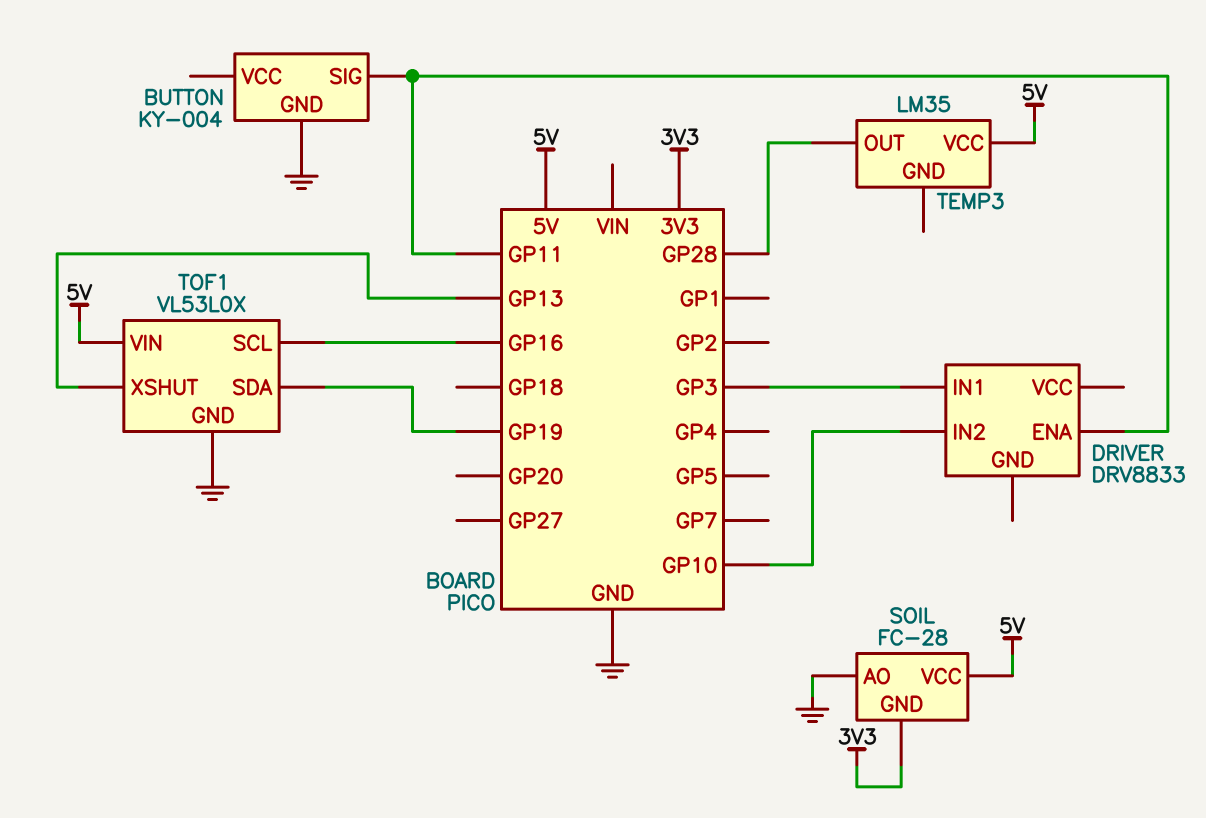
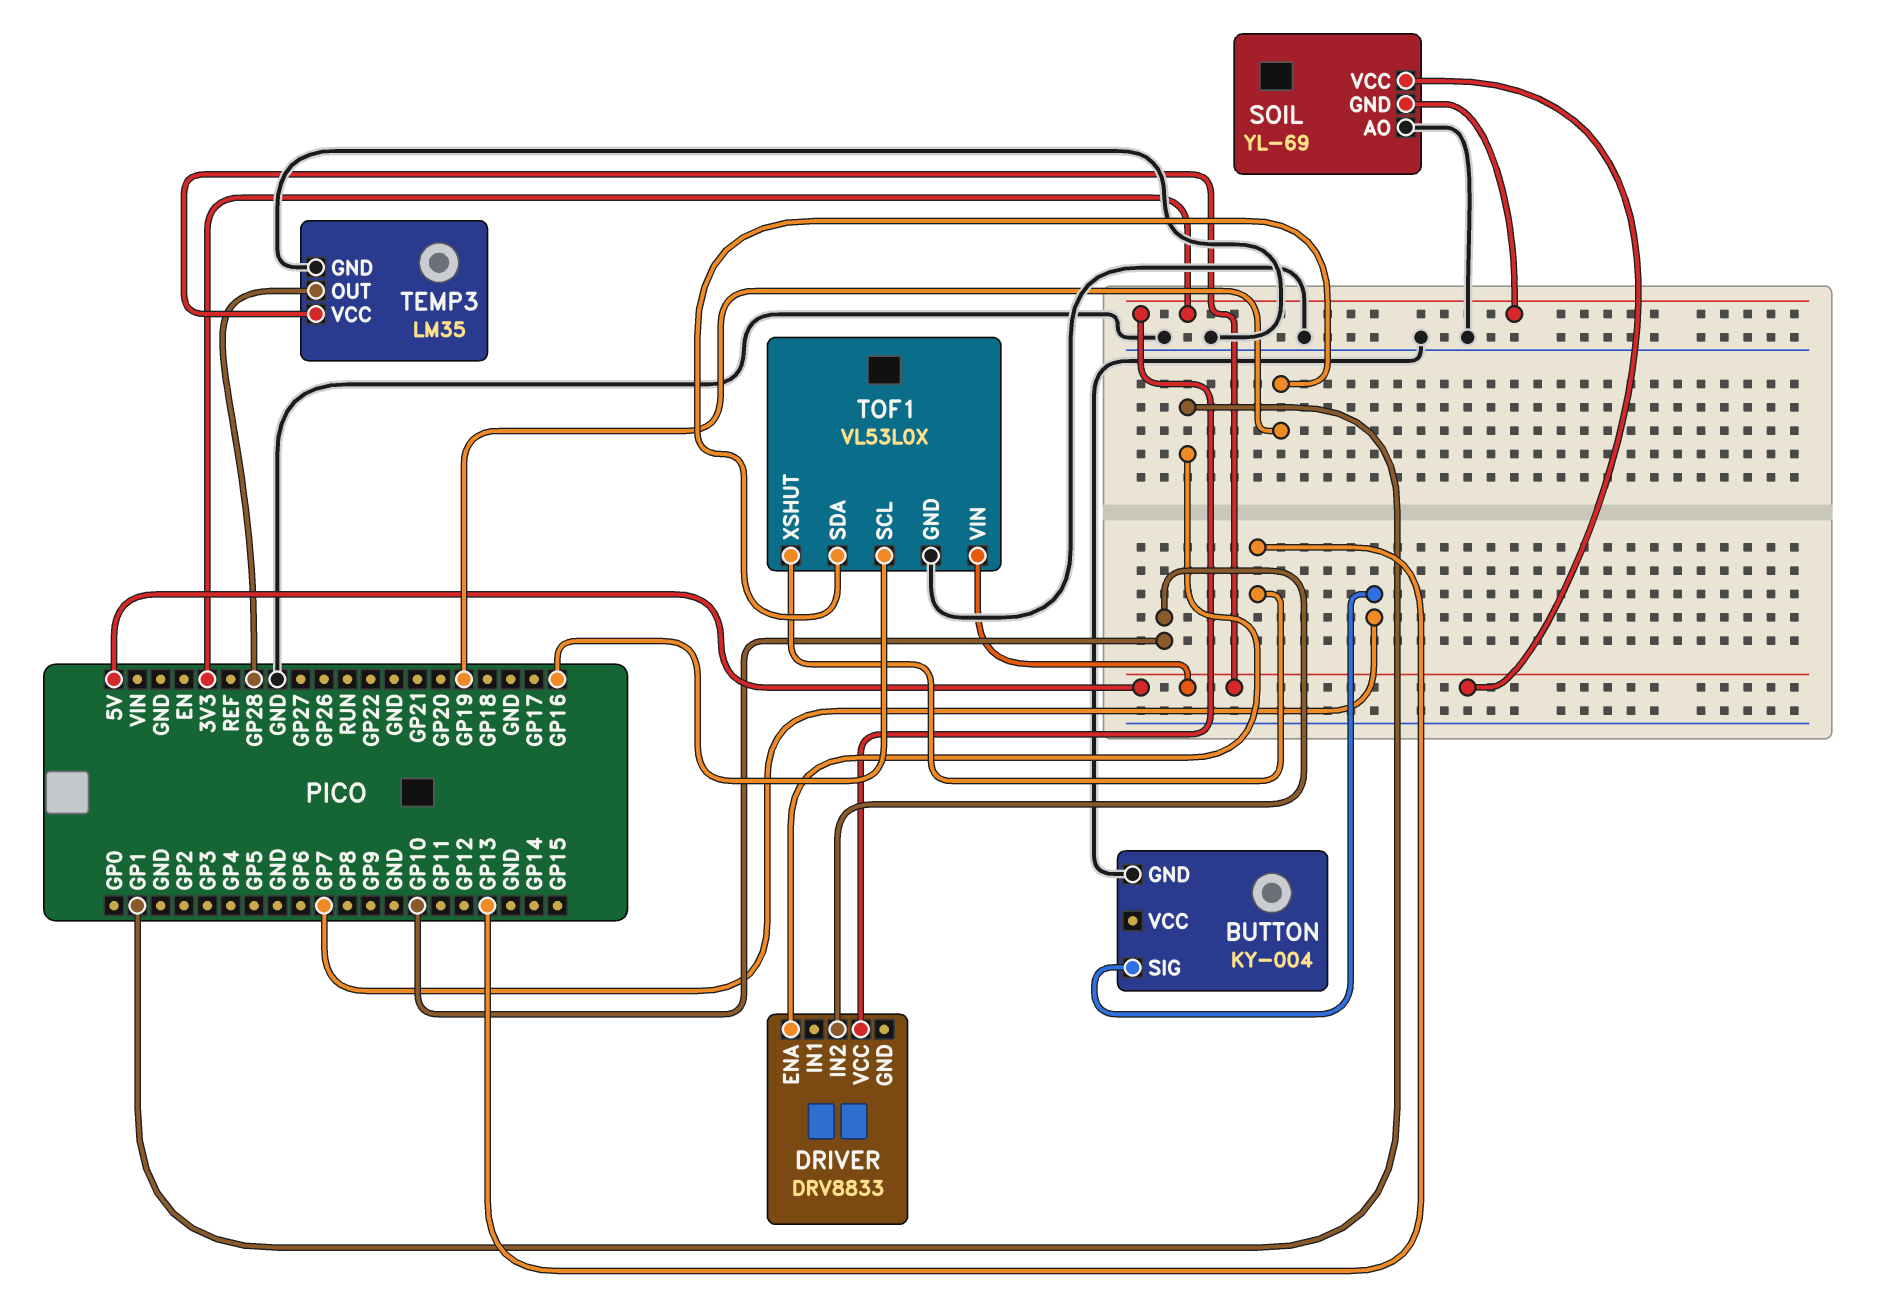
BUTTON pin SIG: GP11 -> GP7
DRIVER pin ENA: GP11 -> GP1
DRIVER pin IN1: GP3 -> none
DRIVER pin VCC: none -> 3V3
SOIL: FC-28 -> YL-69
TEMP3 pin GND: none -> GND

